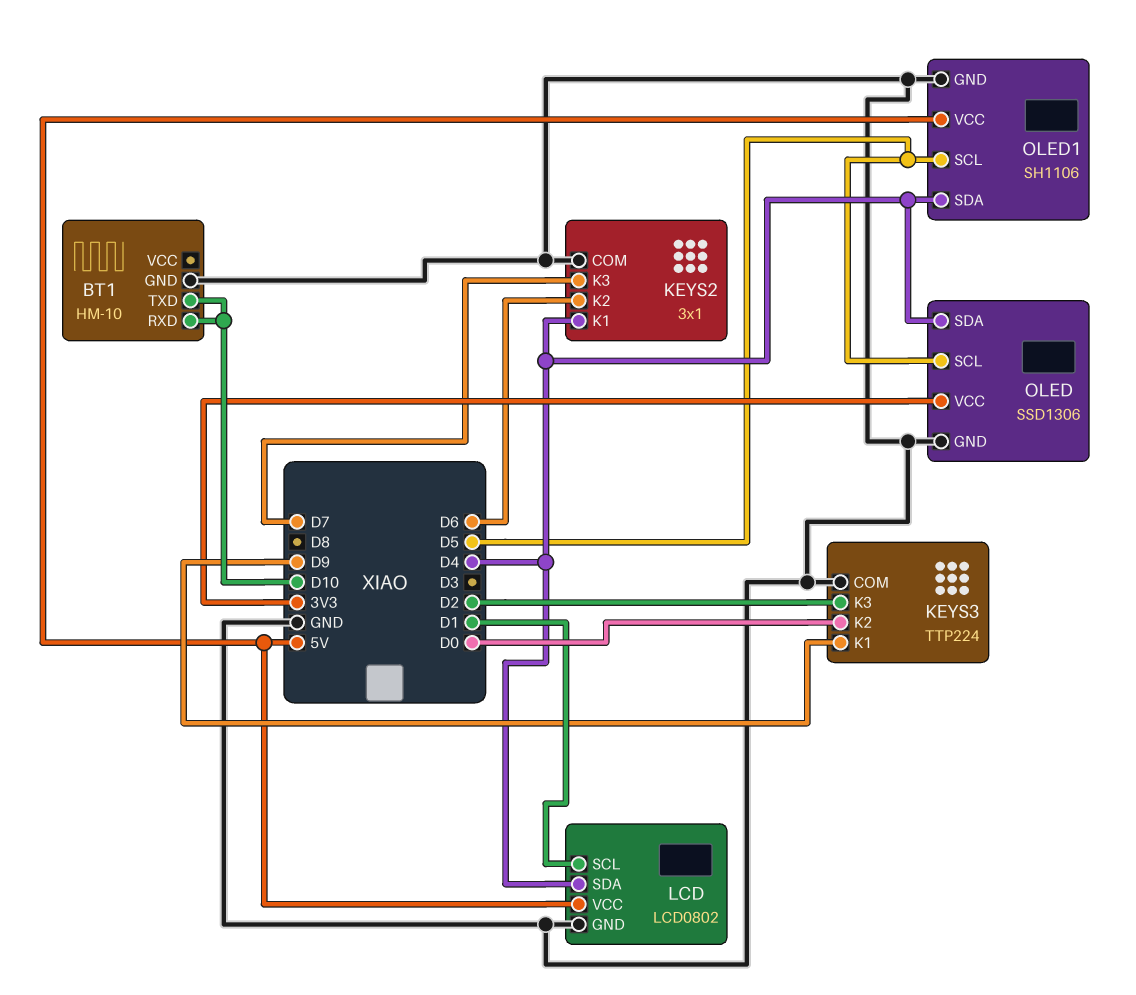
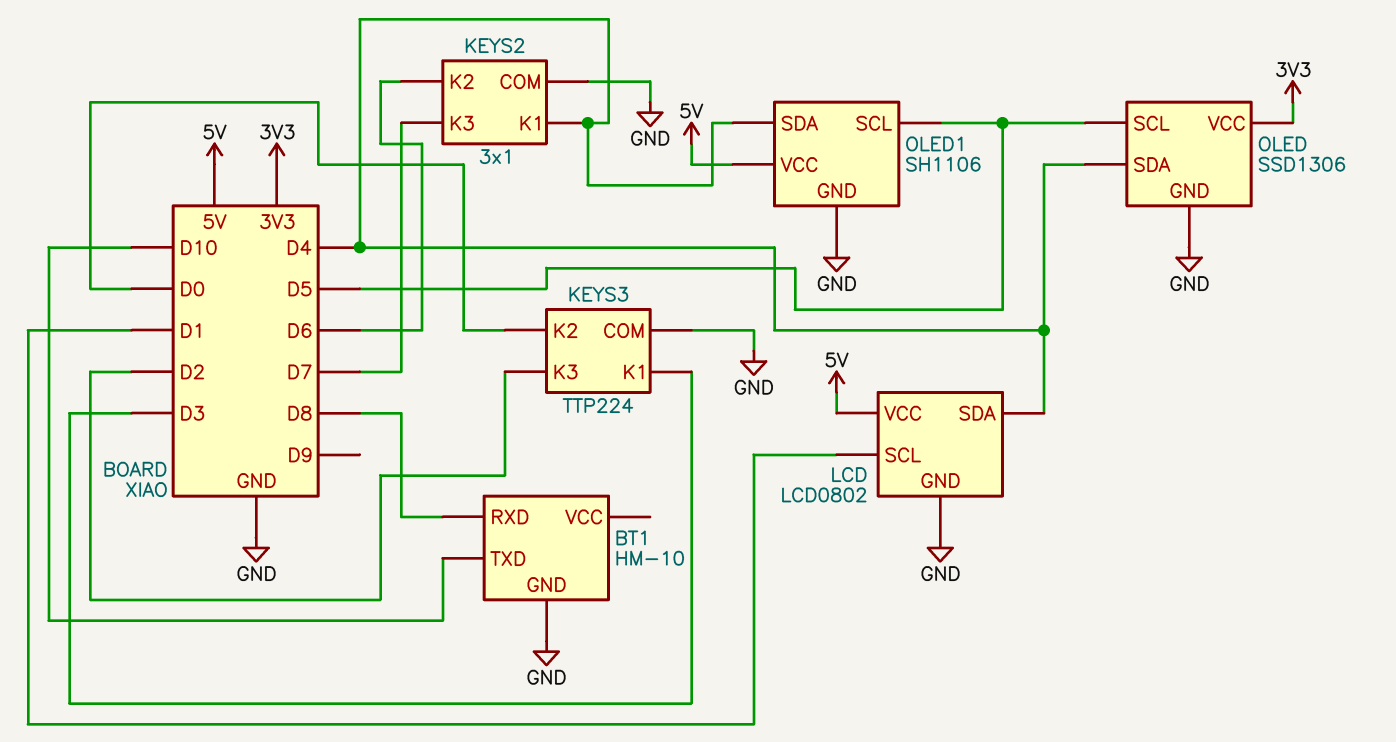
BT1 pin RXD: D10 -> D8
KEYS3 pin K1: D9 -> D3

